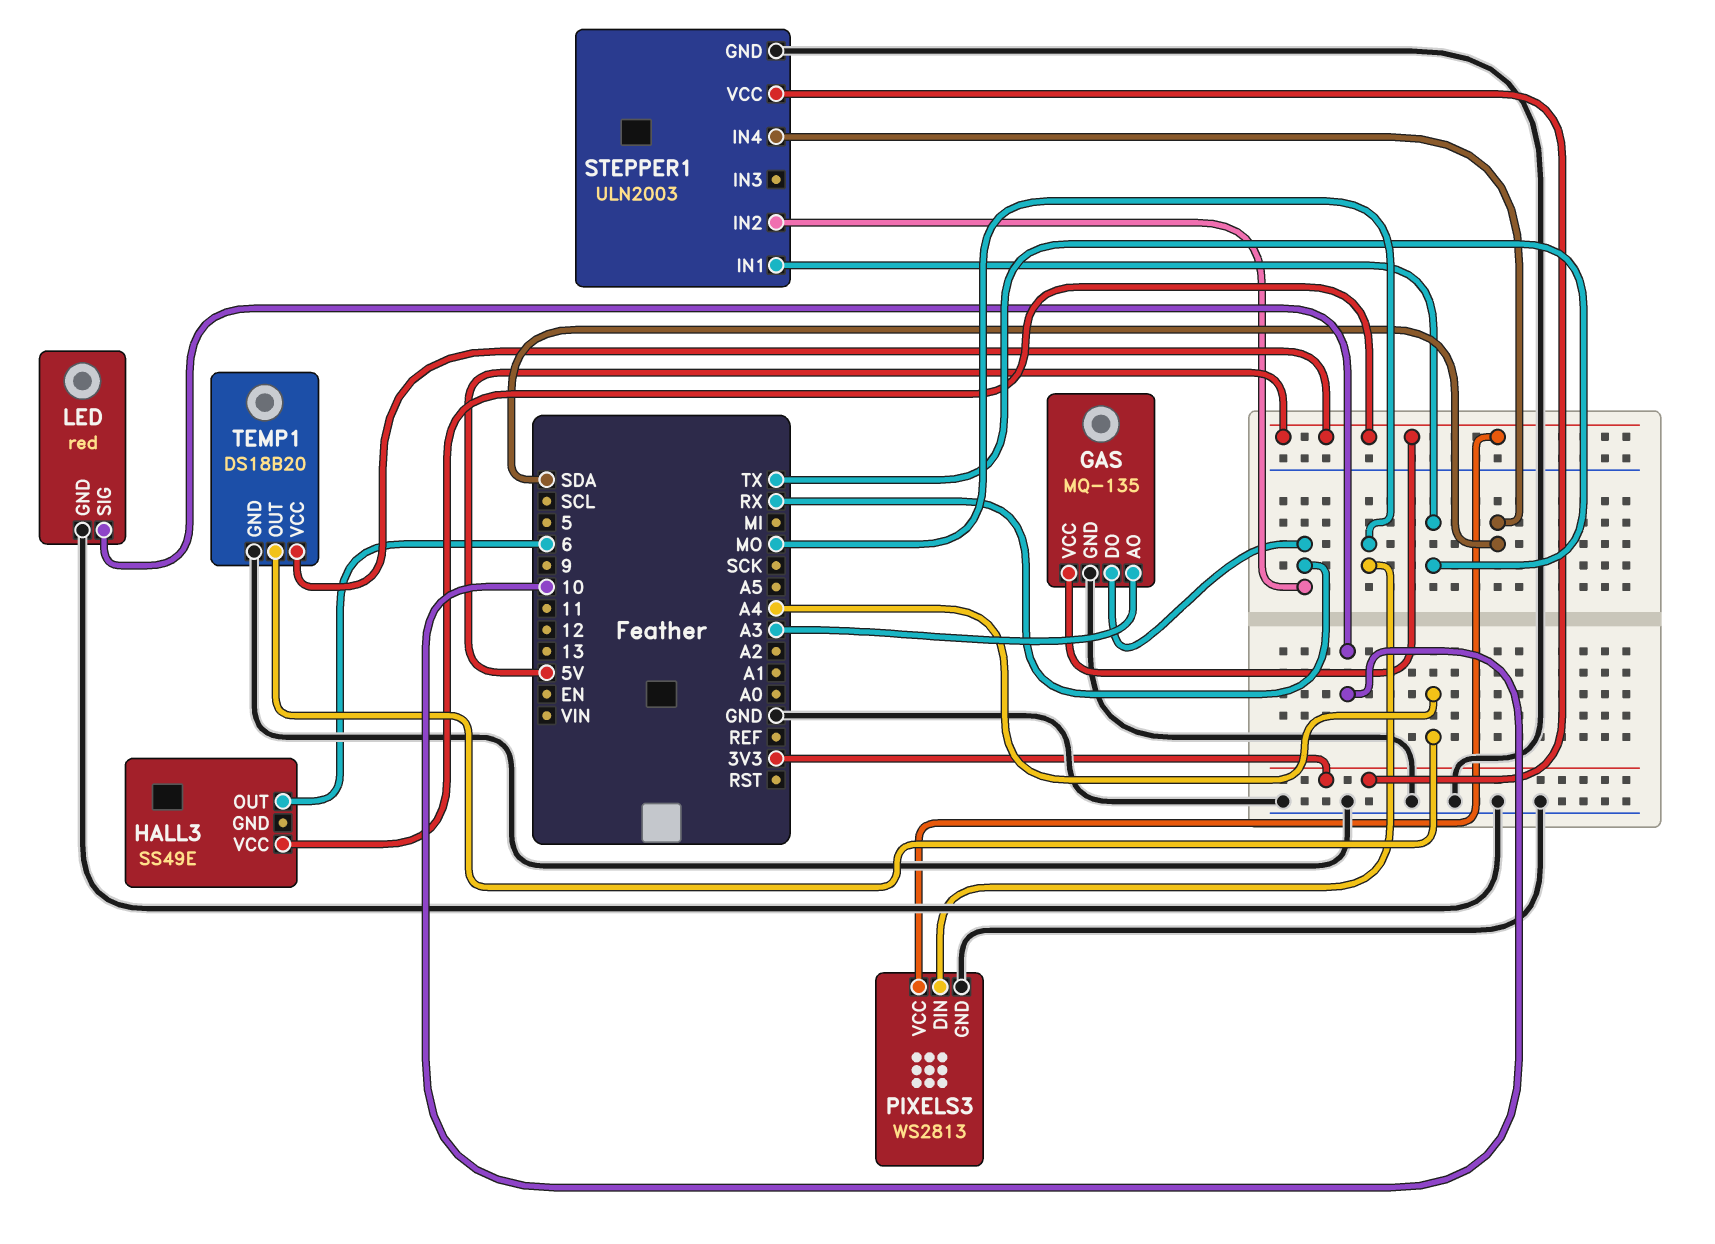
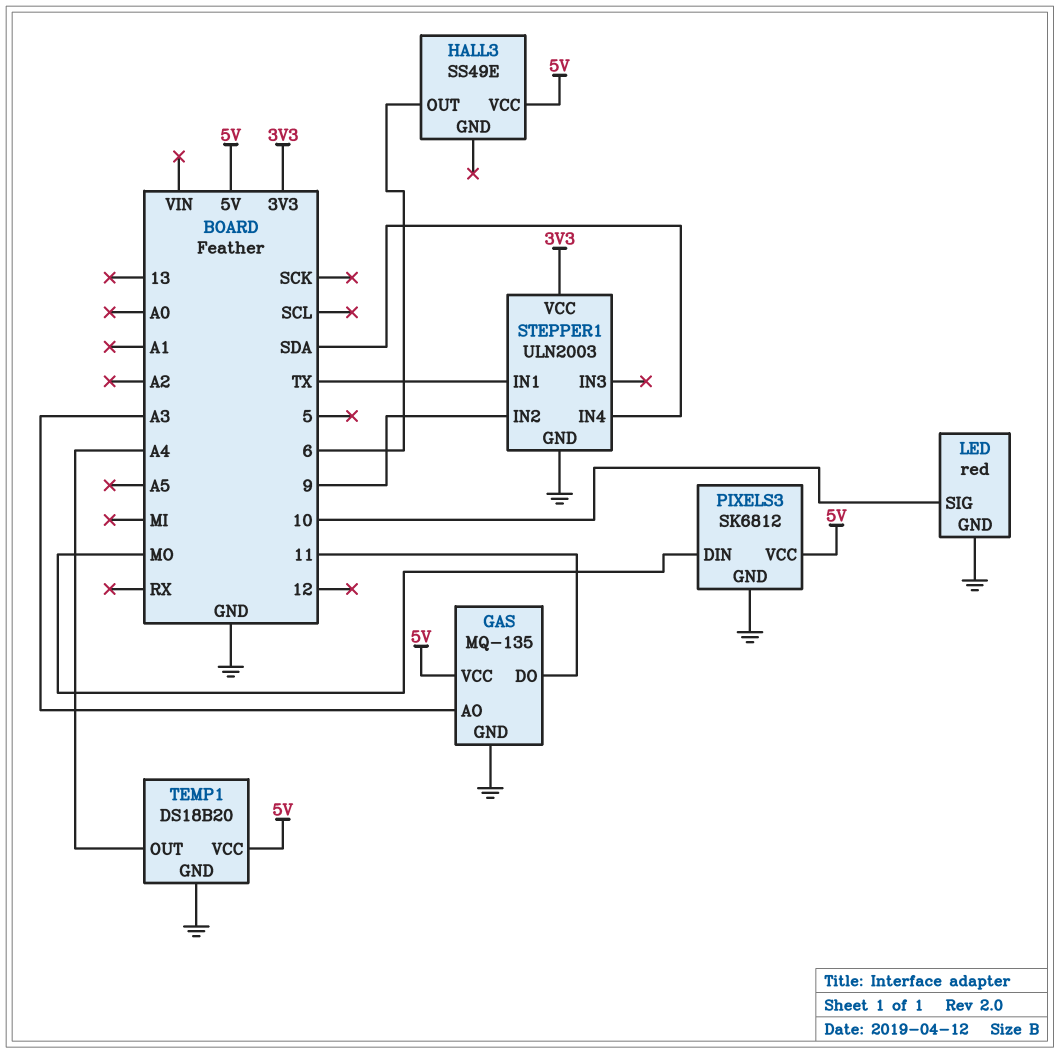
GAS pin DO: RX -> 11
PIXELS3: WS2813 -> SK6812
STEPPER1 pin IN2: RX -> 9

